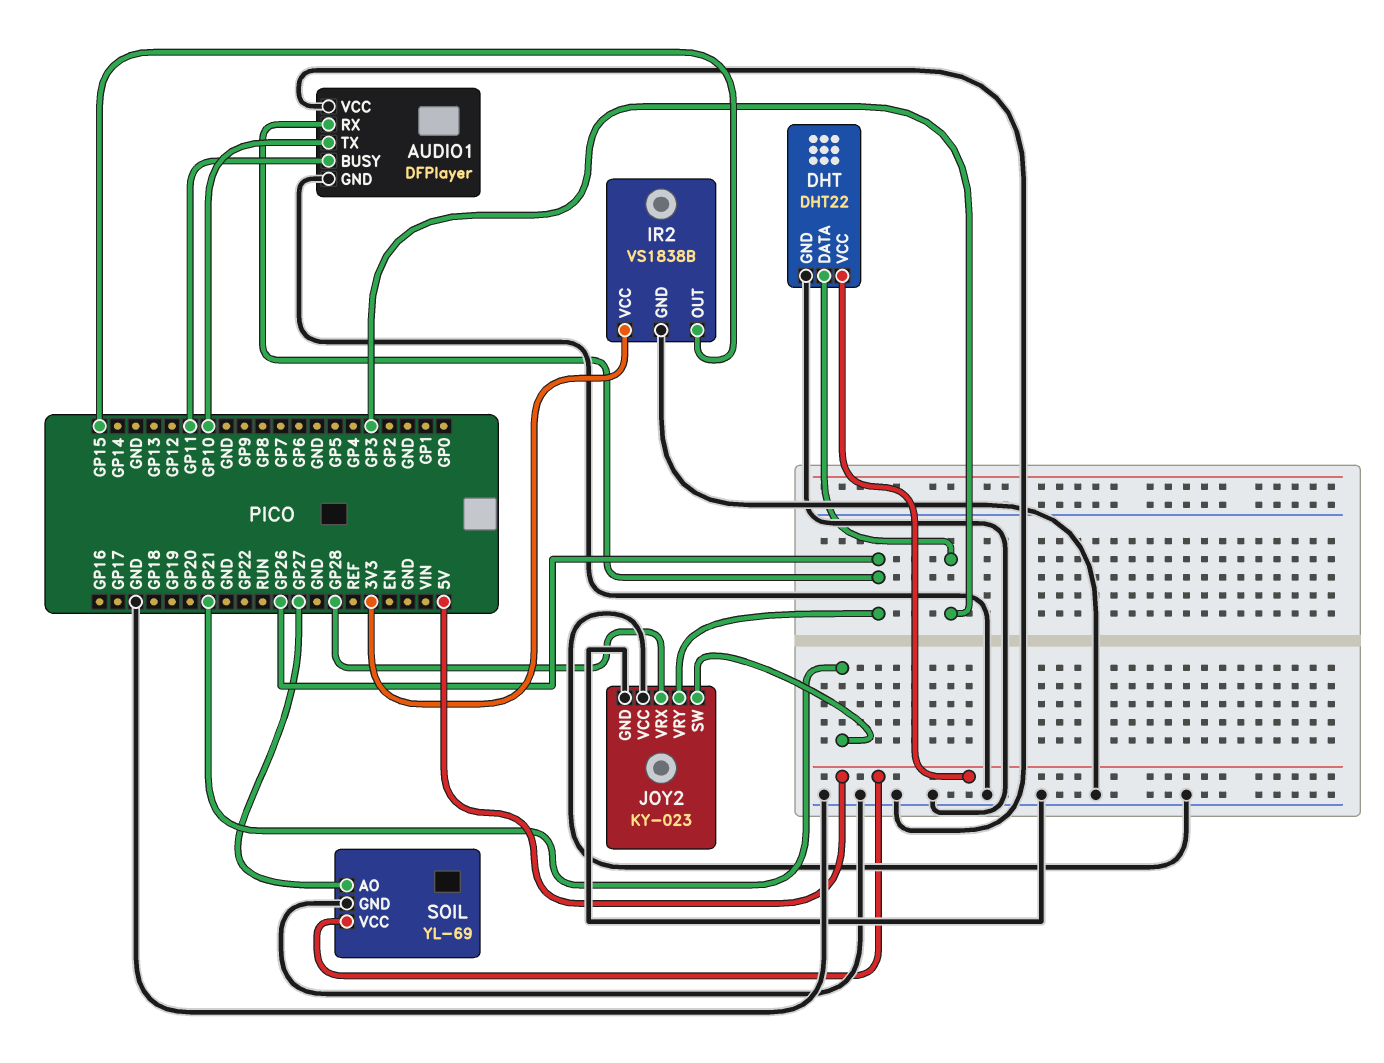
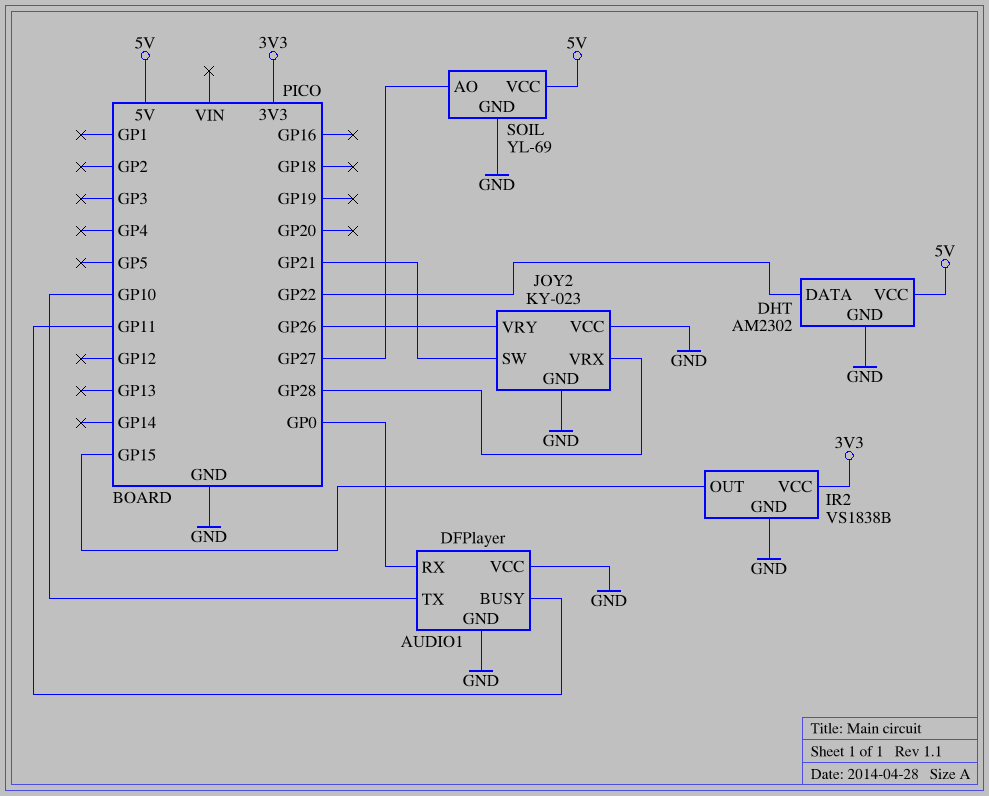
AUDIO1 pin RX: GP26 -> GP0
DHT: DHT22 -> AM2302
DHT pin DATA: GP3 -> GP22

